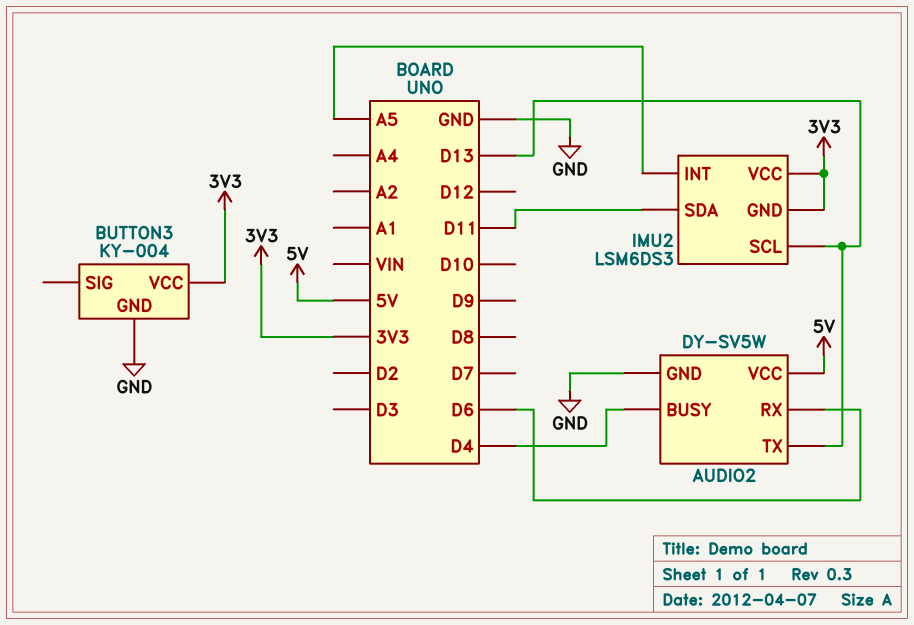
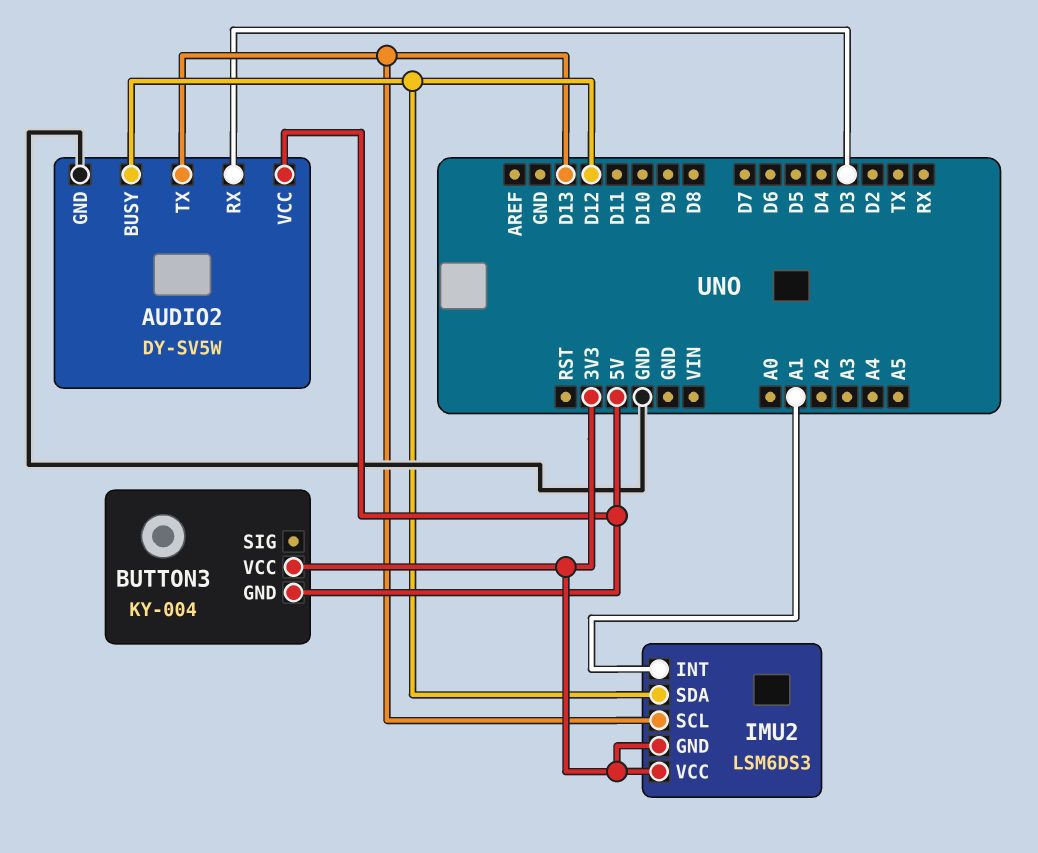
AUDIO2 pin BUSY: D4 -> D12
AUDIO2 pin RX: D6 -> D3
BUTTON3 pin GND: GND -> 5V
IMU2 pin INT: A5 -> A1
IMU2 pin SDA: D11 -> D12

